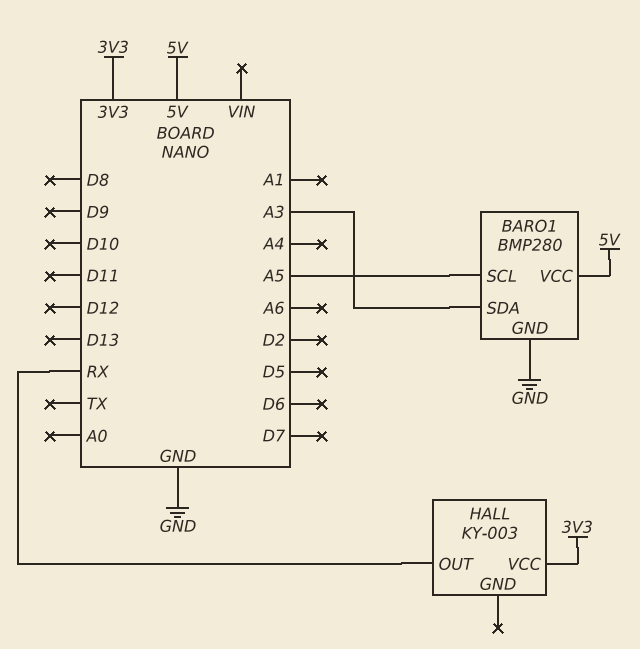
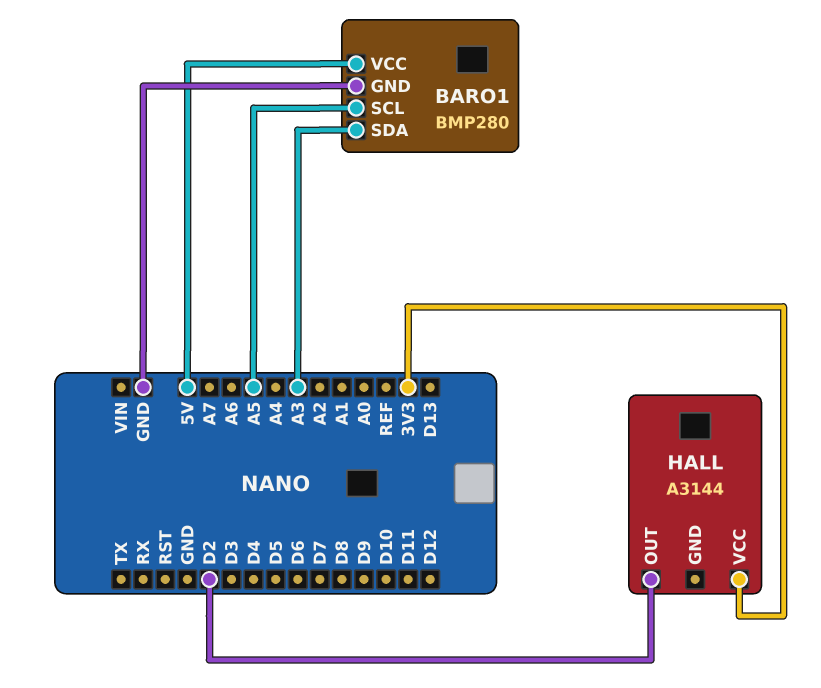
HALL: KY-003 -> A3144
HALL pin OUT: RX -> D2

